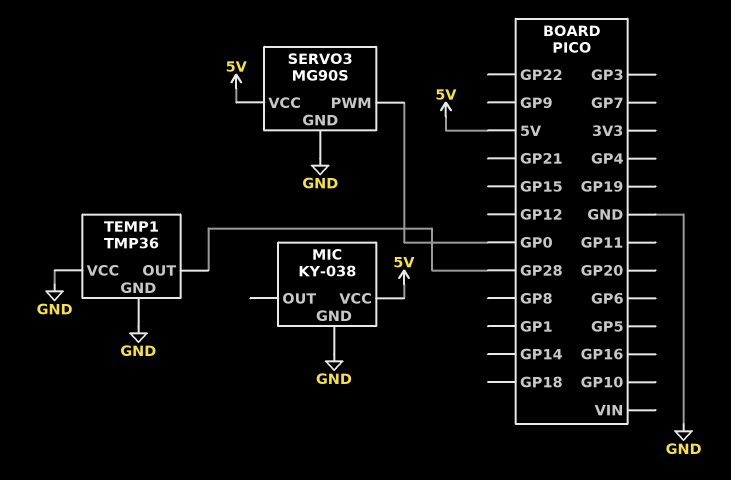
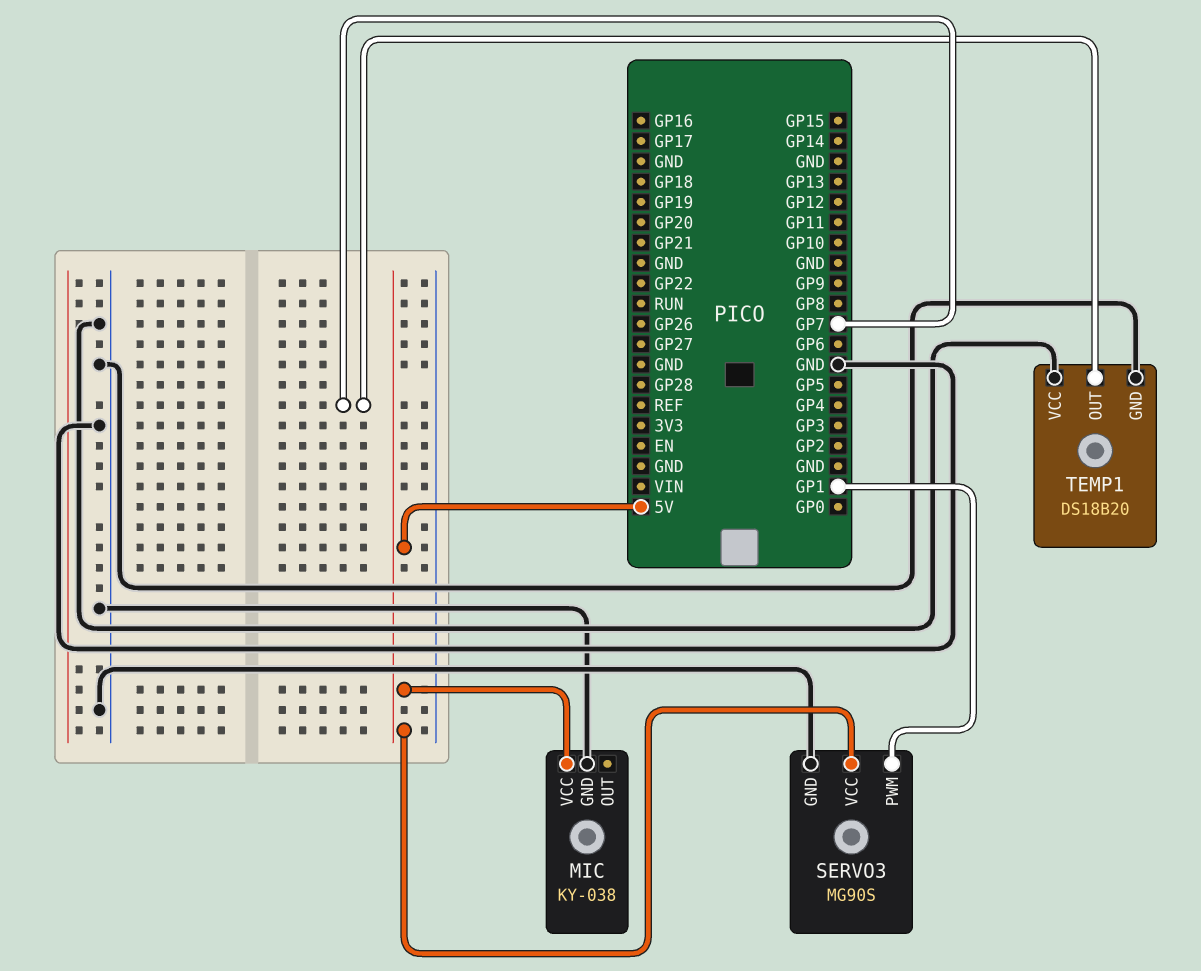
SERVO3 pin PWM: GP0 -> GP1
TEMP1: TMP36 -> DS18B20
TEMP1 pin OUT: GP28 -> GP7

